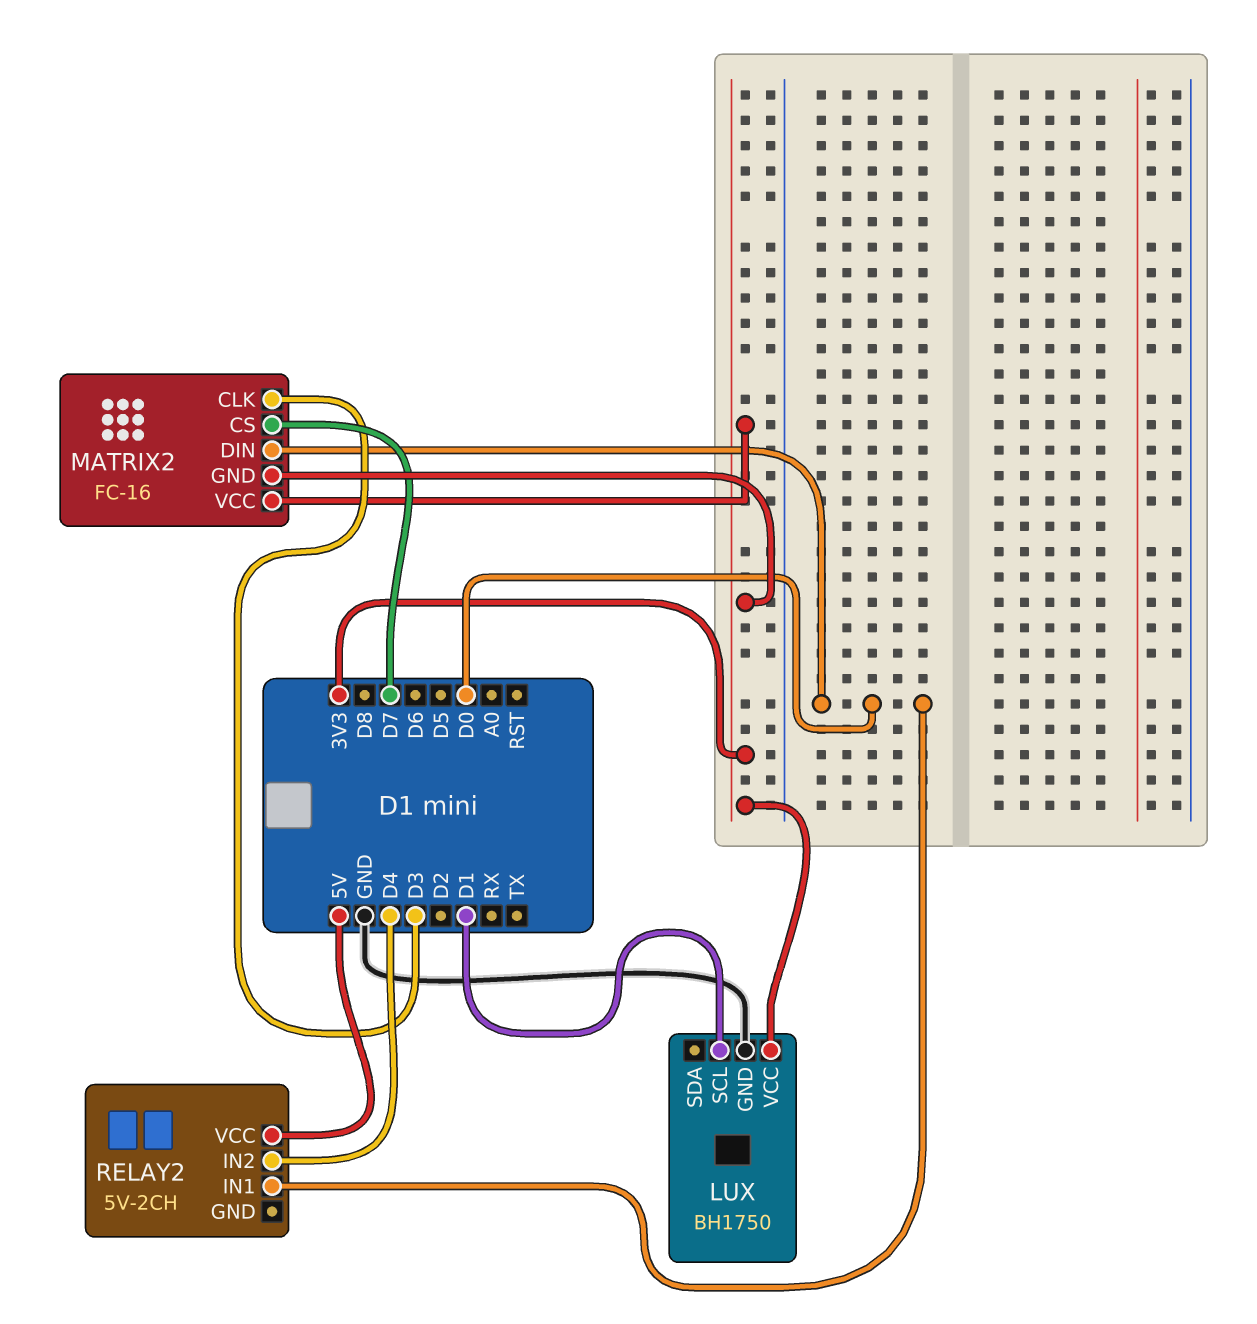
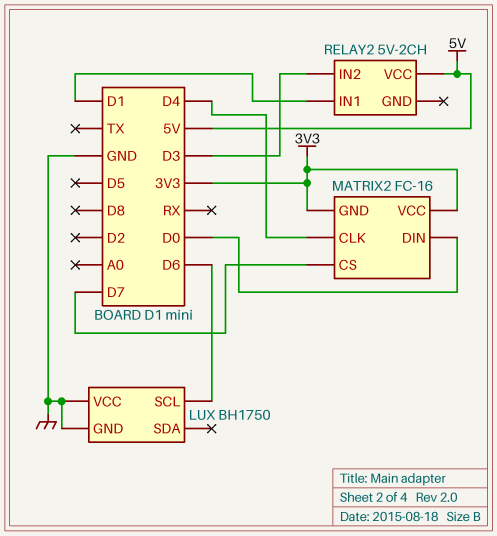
LUX pin SCL: D1 -> D6
LUX pin VCC: 3V3 -> GND
MATRIX2 pin CLK: D3 -> D4
RELAY2 pin IN1: D0 -> D1
RELAY2 pin IN2: D4 -> D3

